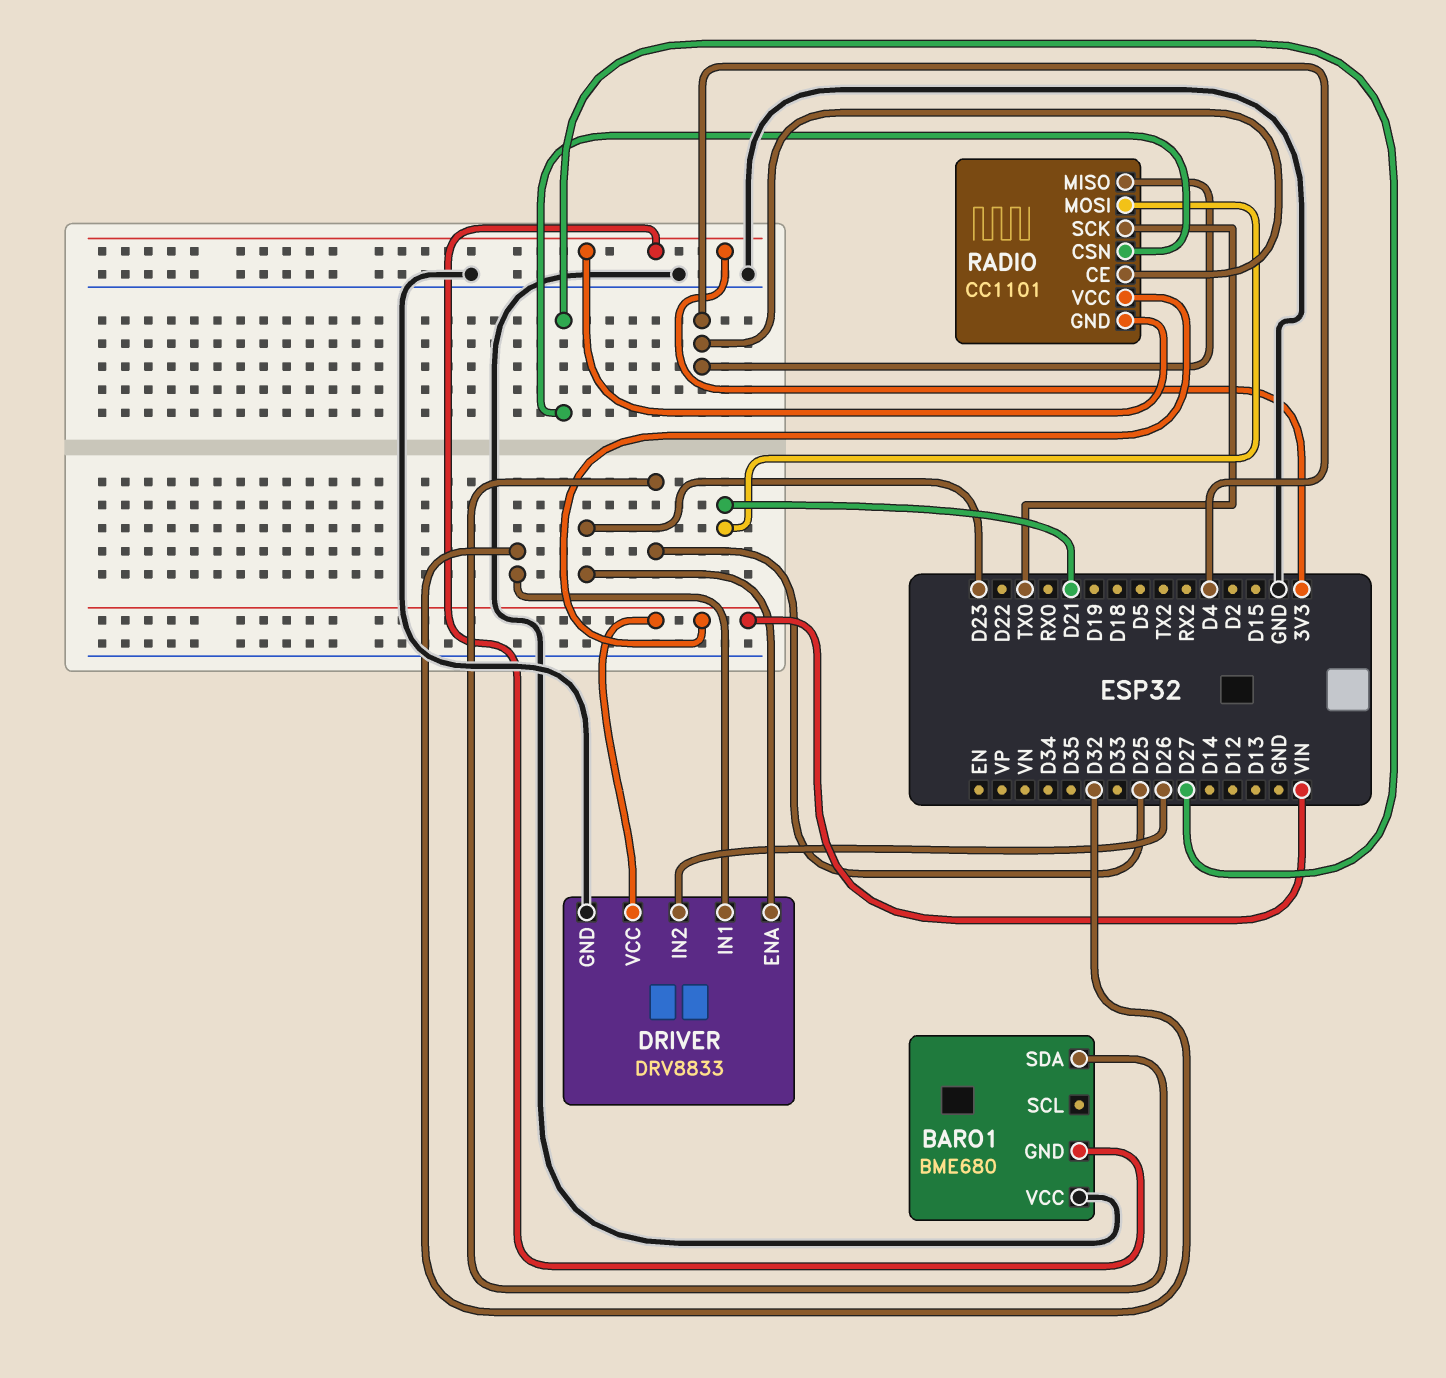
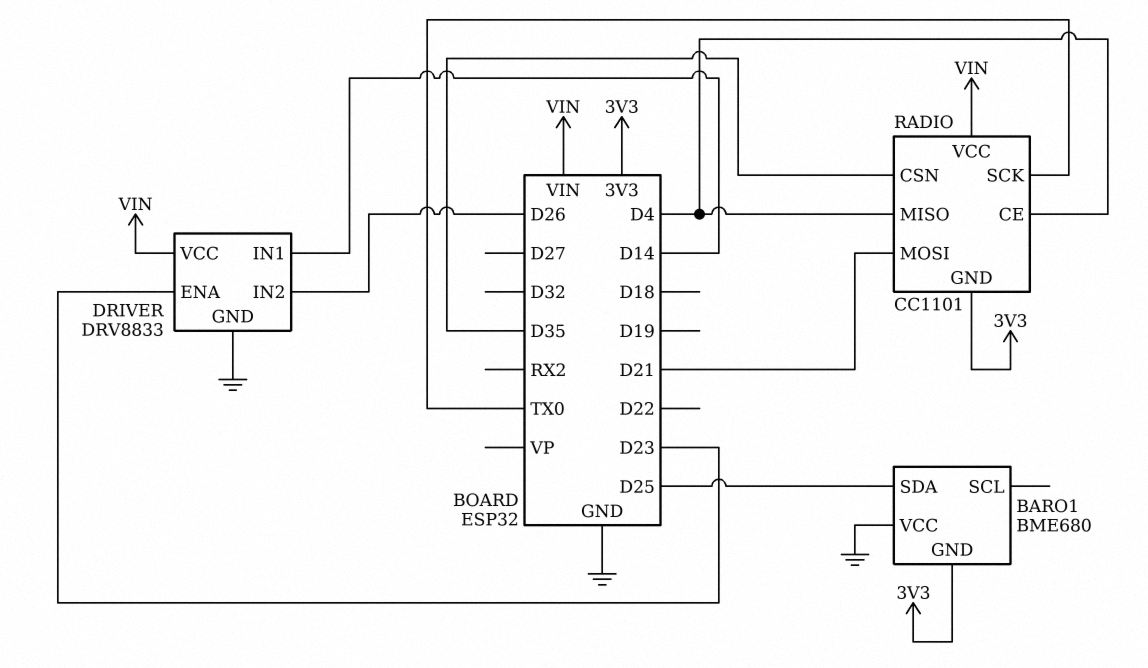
DRIVER pin IN1: D32 -> D14
RADIO pin CSN: D27 -> D35

